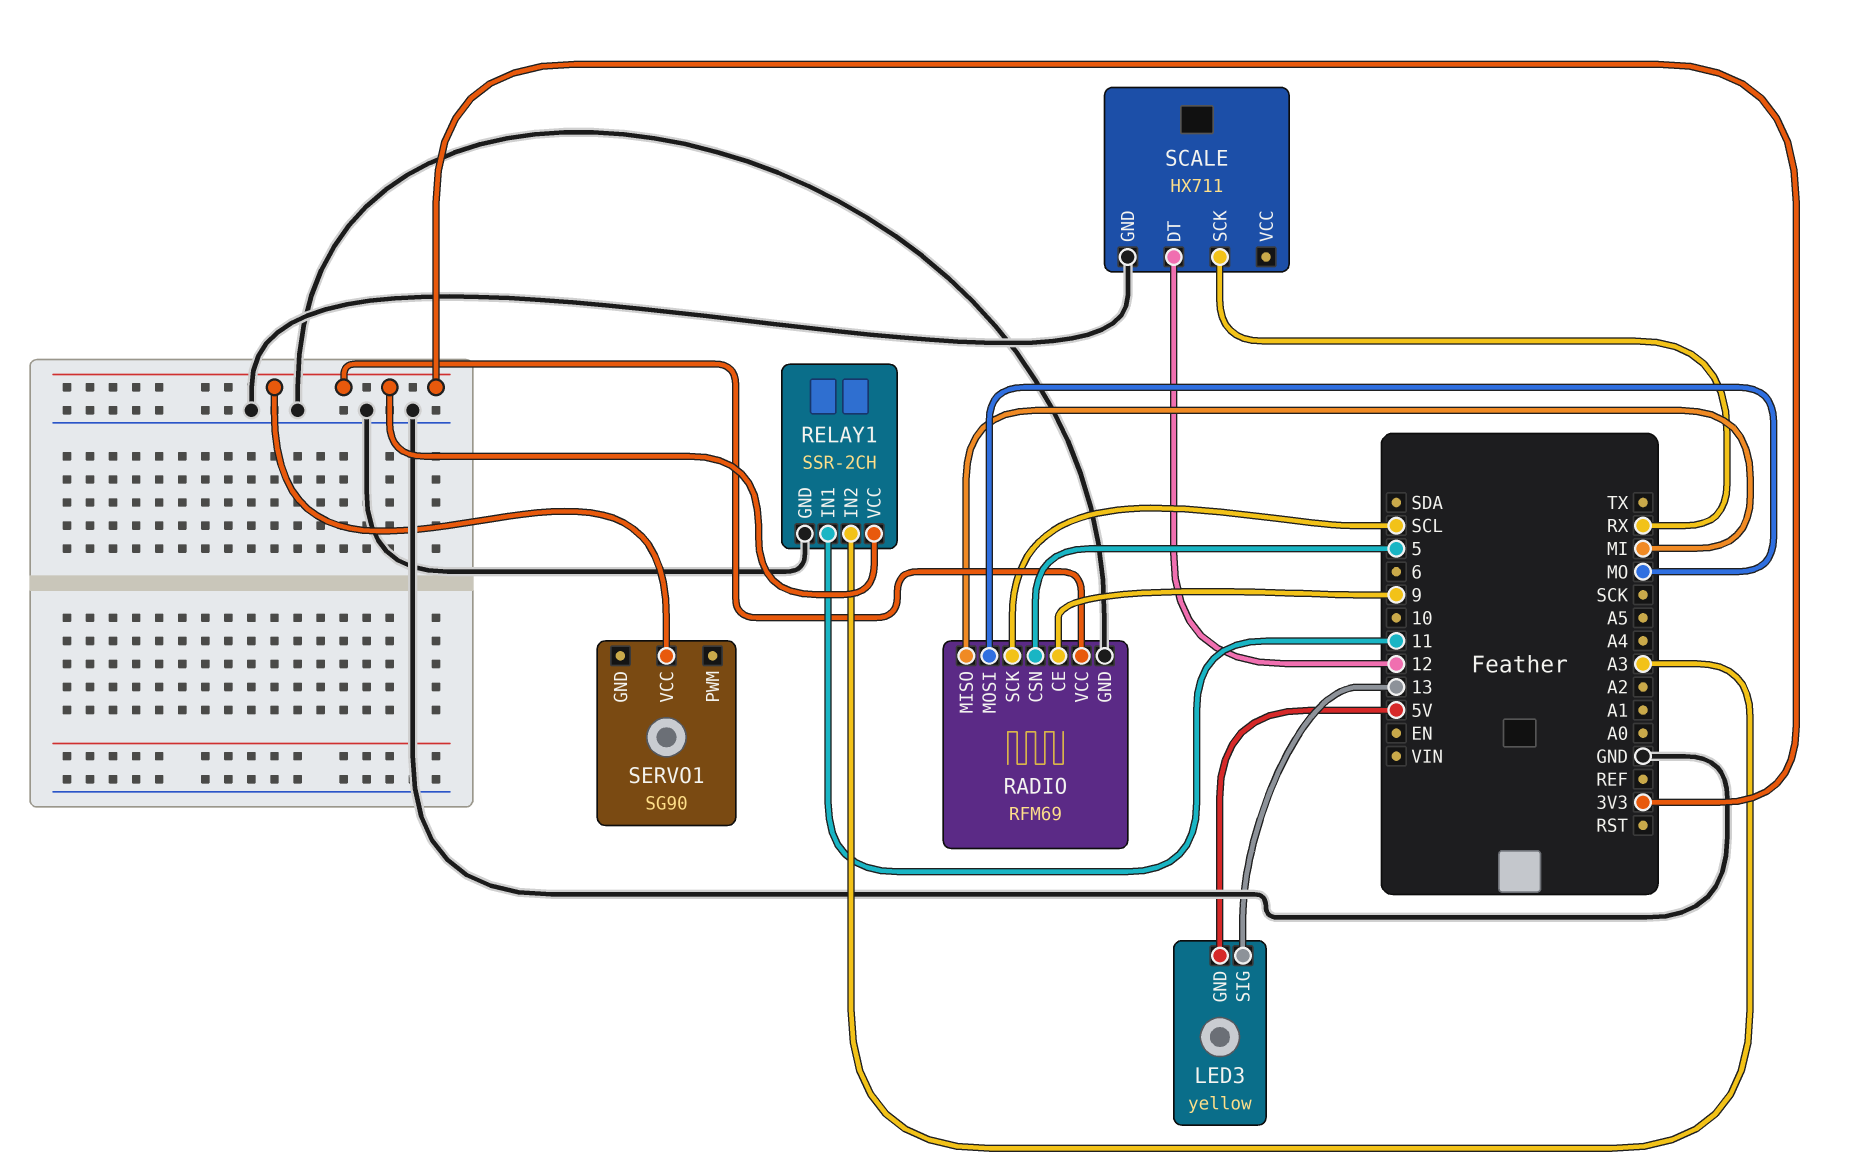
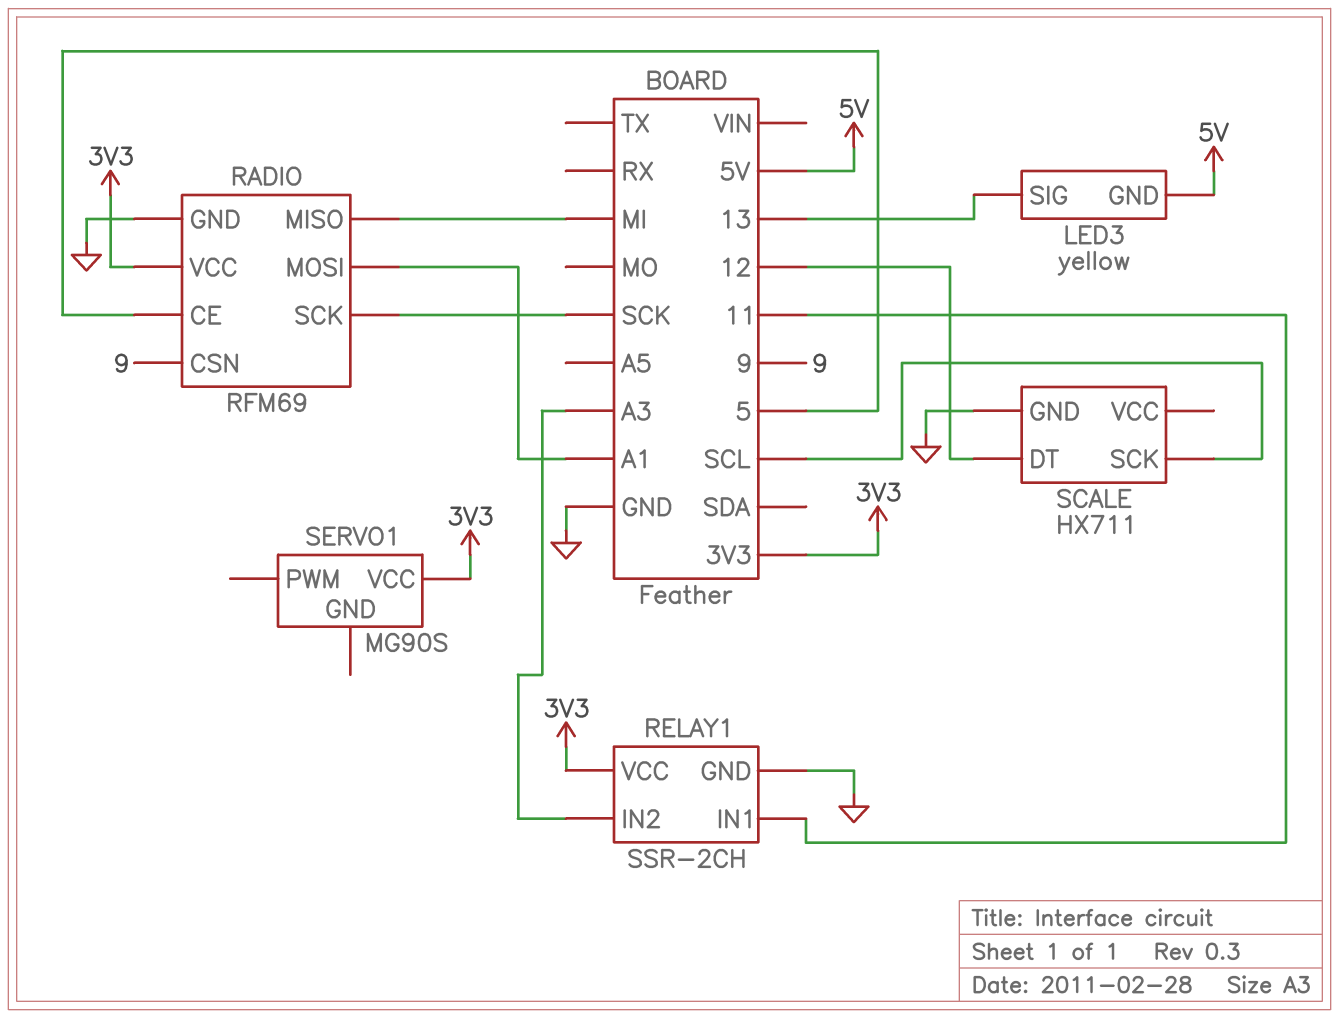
RADIO pin CE: 9 -> 5
RADIO pin CSN: 5 -> 9
RADIO pin MOSI: MO -> A1
RADIO pin SCK: SCL -> SCK
SCALE pin SCK: RX -> SCL
SERVO1: SG90 -> MG90S

